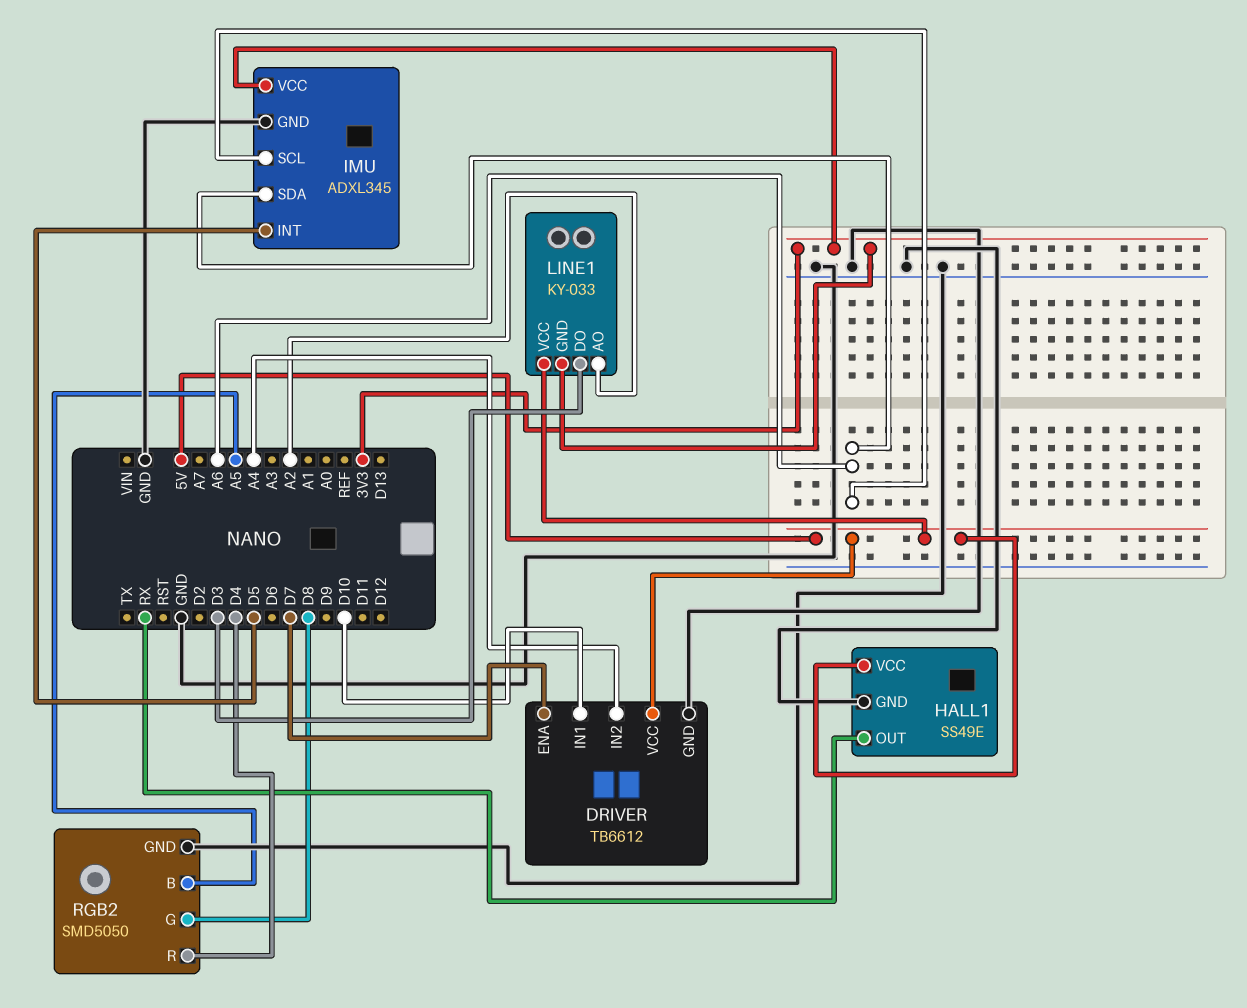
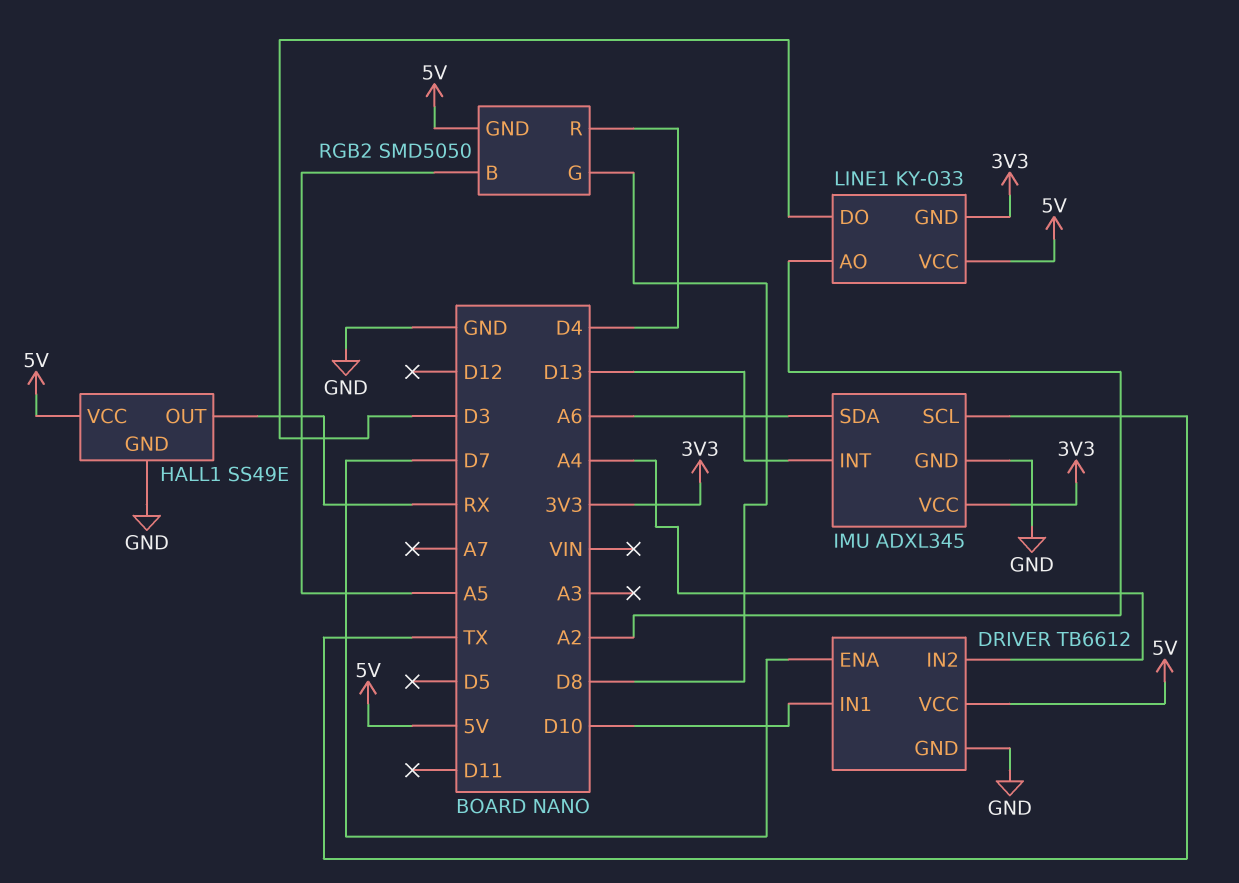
IMU pin INT: D5 -> D13
IMU pin SCL: A6 -> TX
RGB2 pin GND: GND -> 5V

